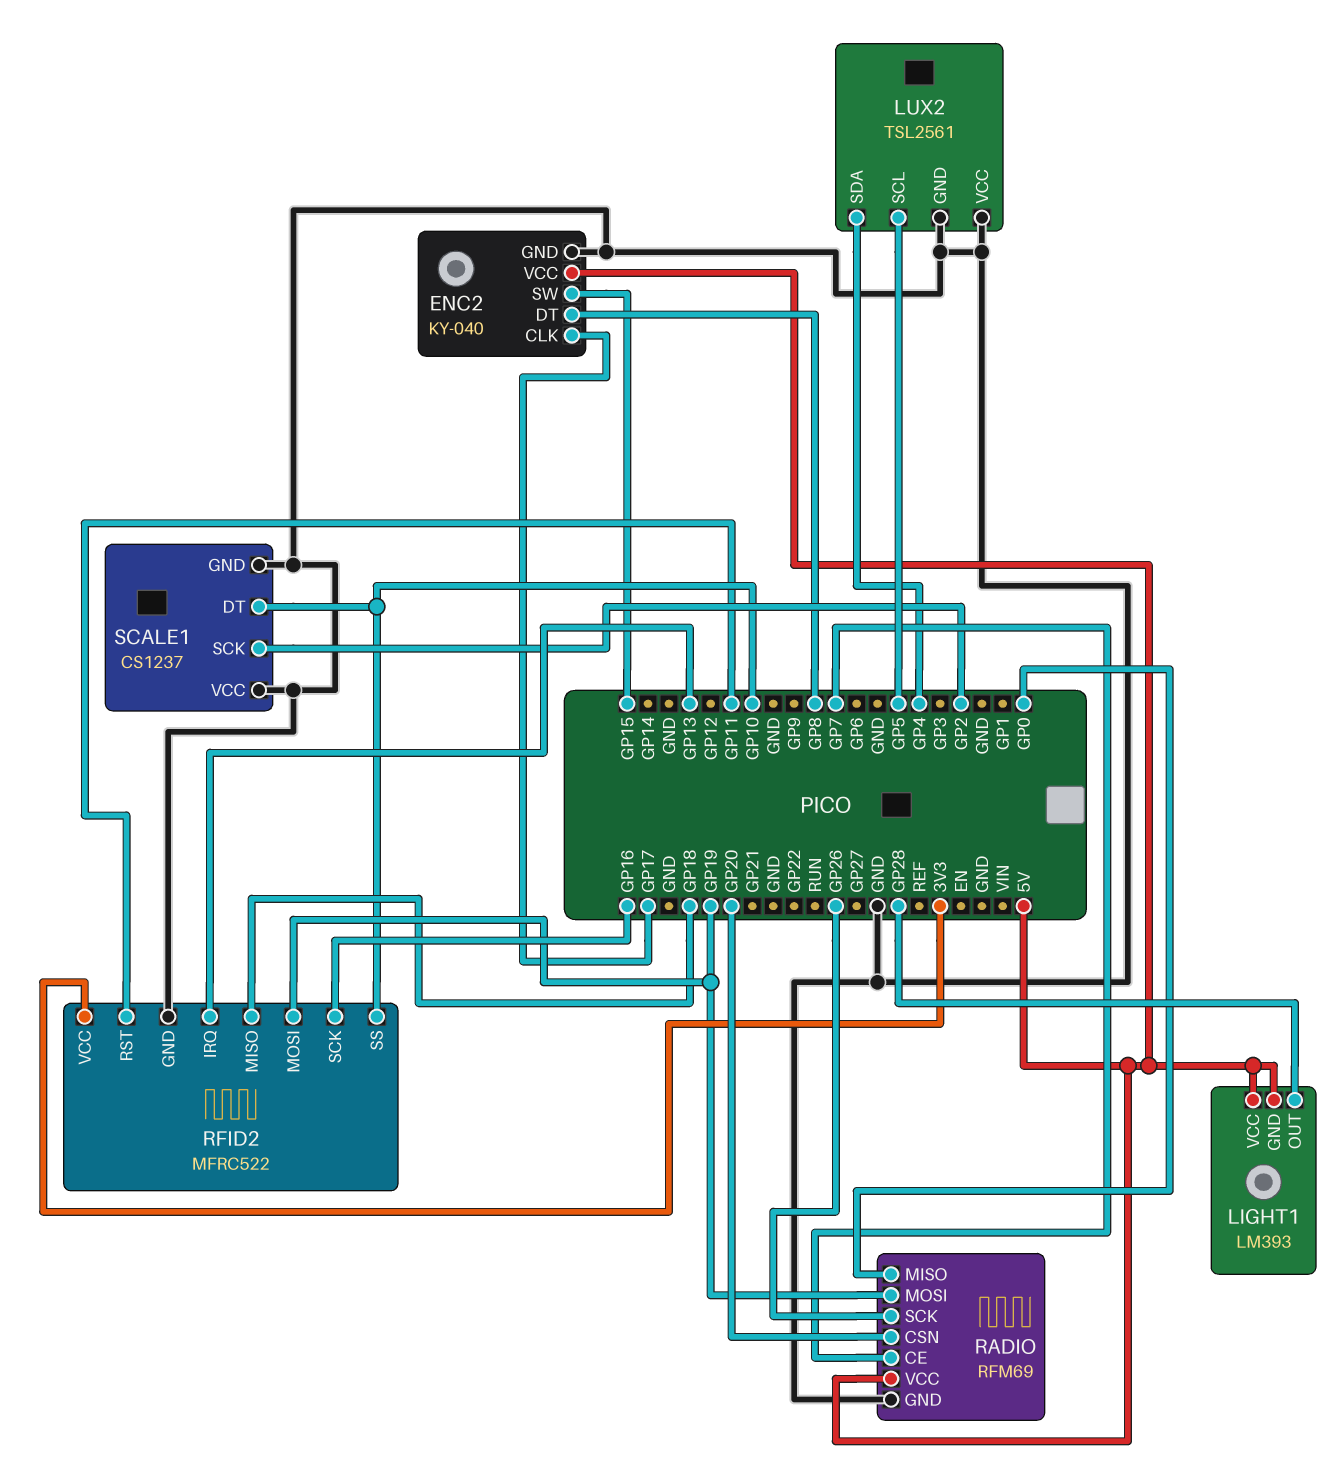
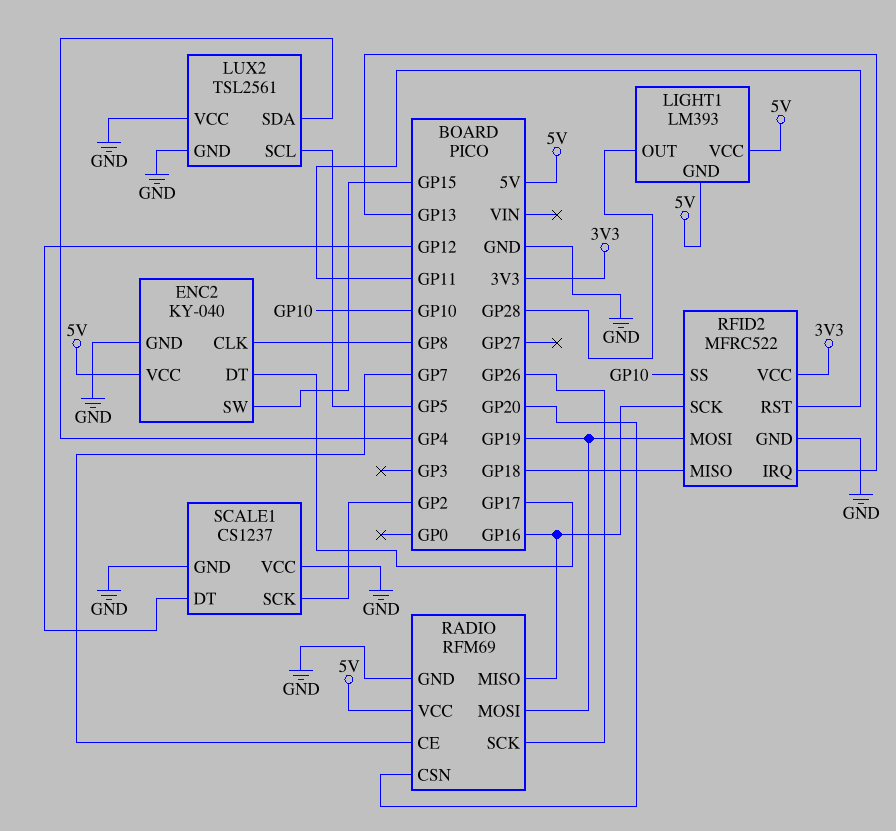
ENC2 pin CLK: GP17 -> GP8
ENC2 pin DT: GP8 -> GP17
RADIO pin MISO: GP0 -> GP16
SCALE1 pin DT: GP10 -> GP12

